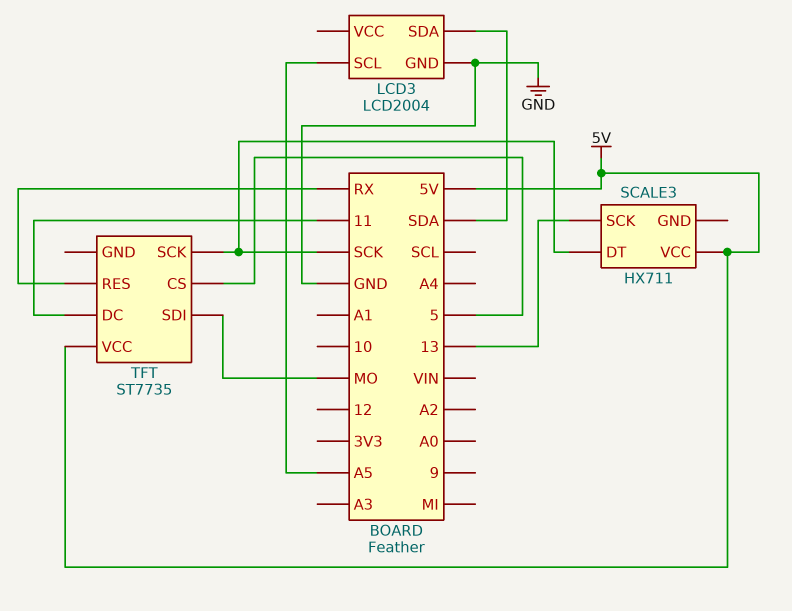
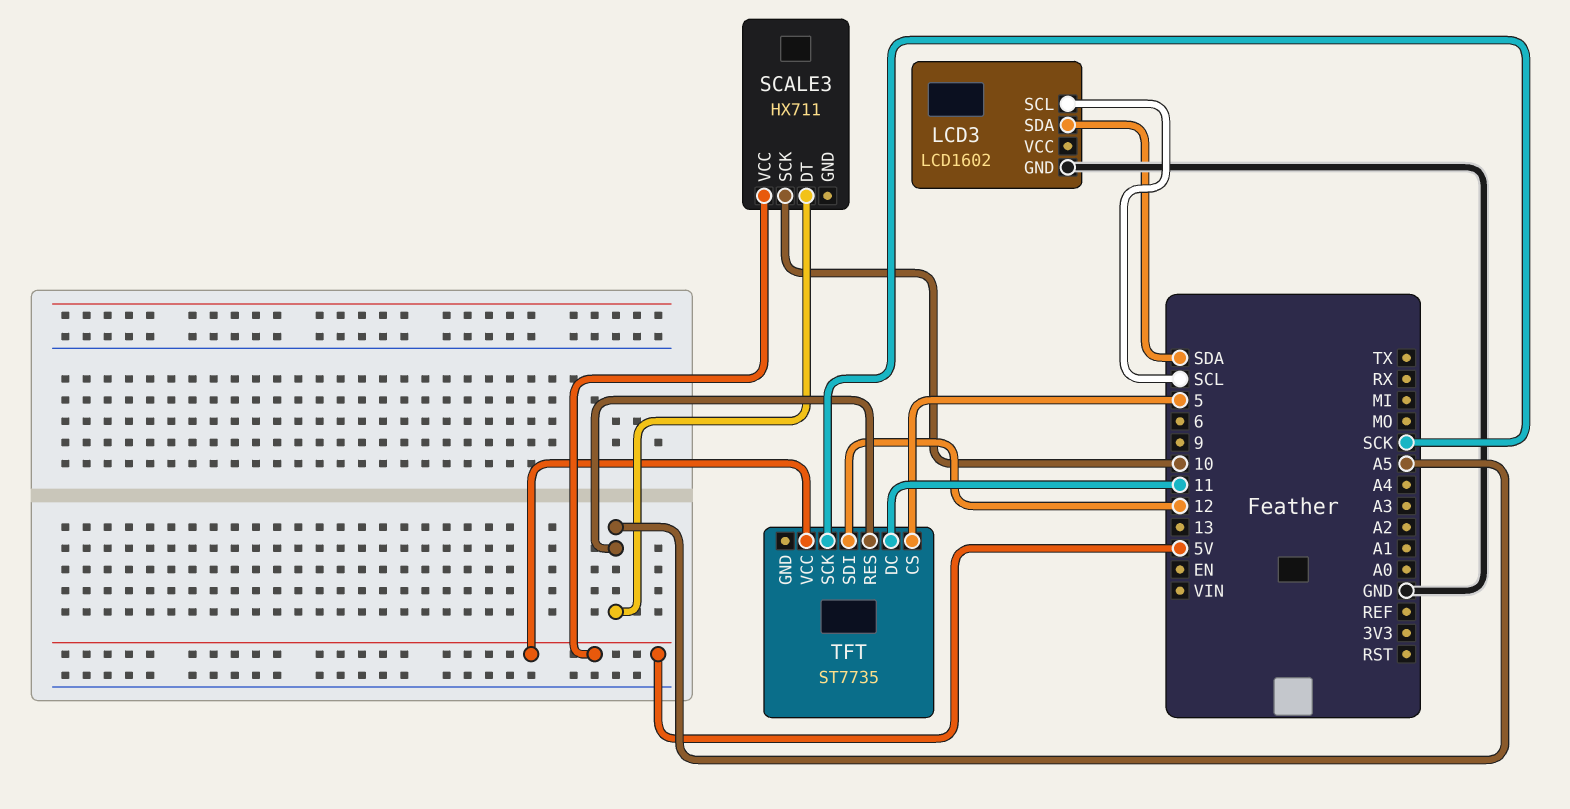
LCD3: LCD2004 -> LCD1602
LCD3 pin SCL: A5 -> SCL
SCALE3 pin DT: SCK -> A5
SCALE3 pin SCK: 13 -> 10
TFT pin RES: RX -> A5
TFT pin SDI: MO -> 12

